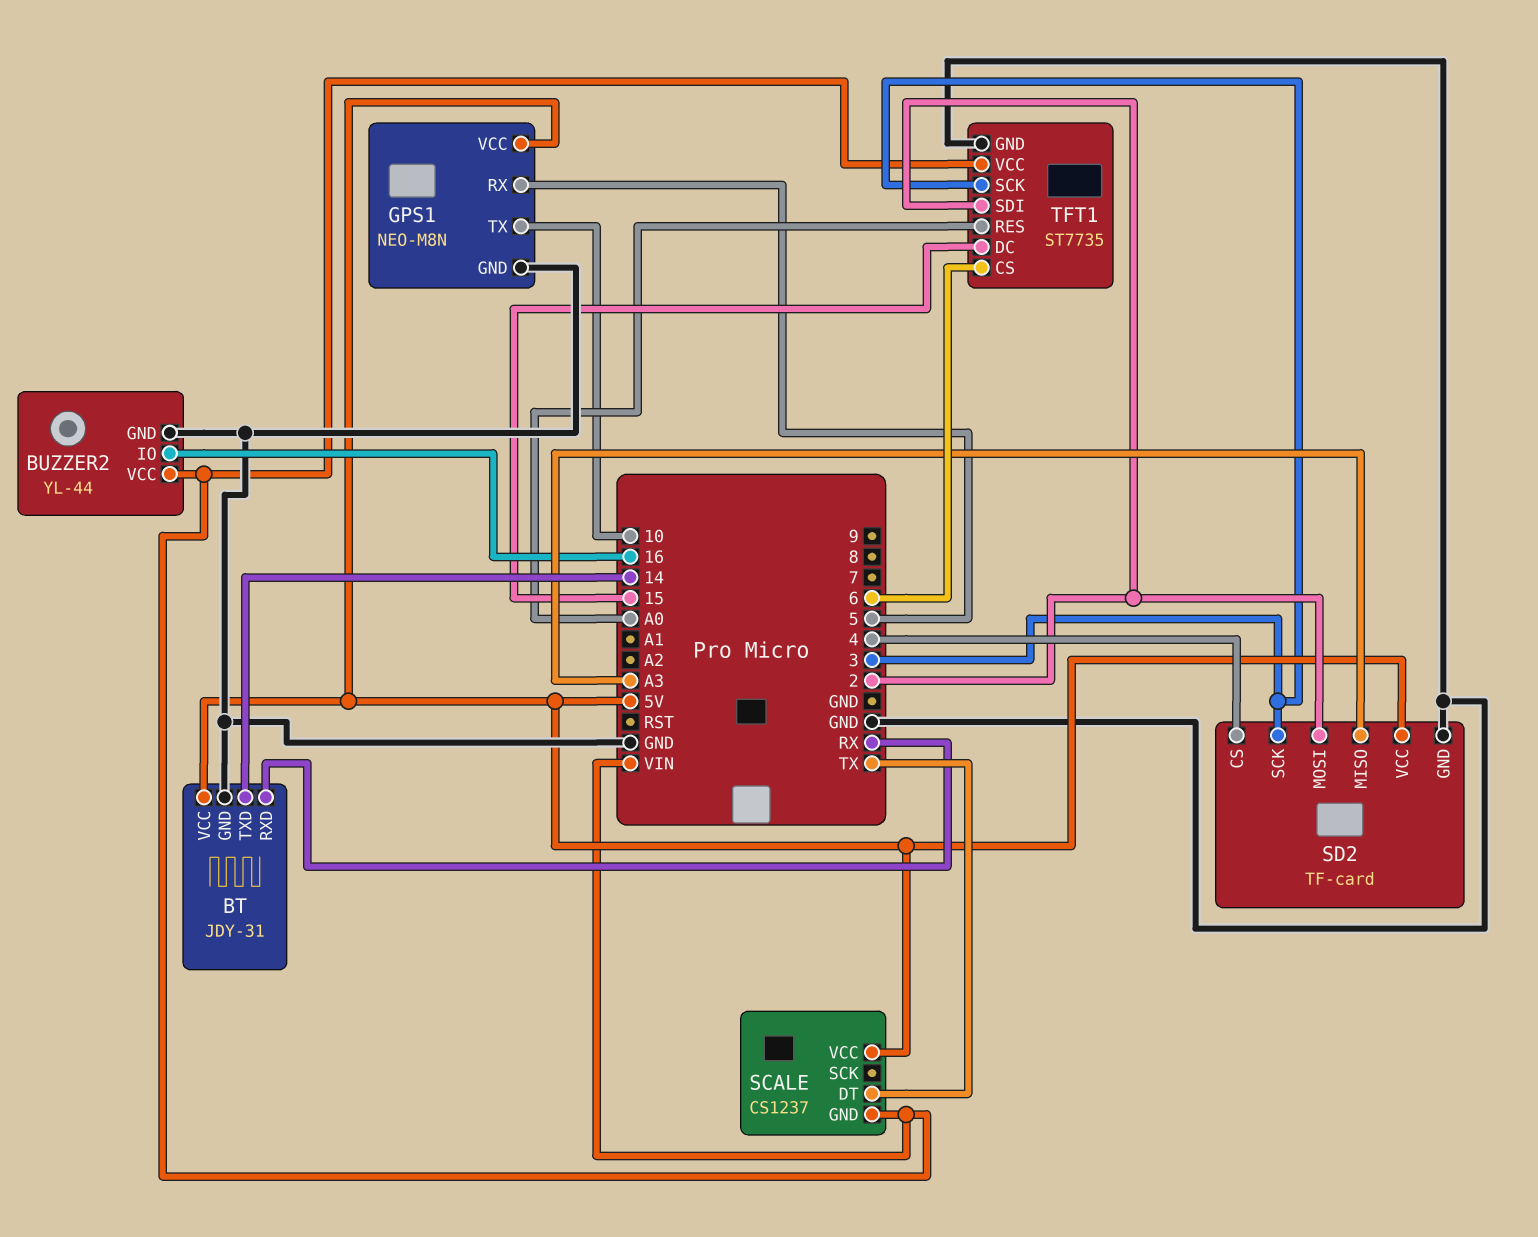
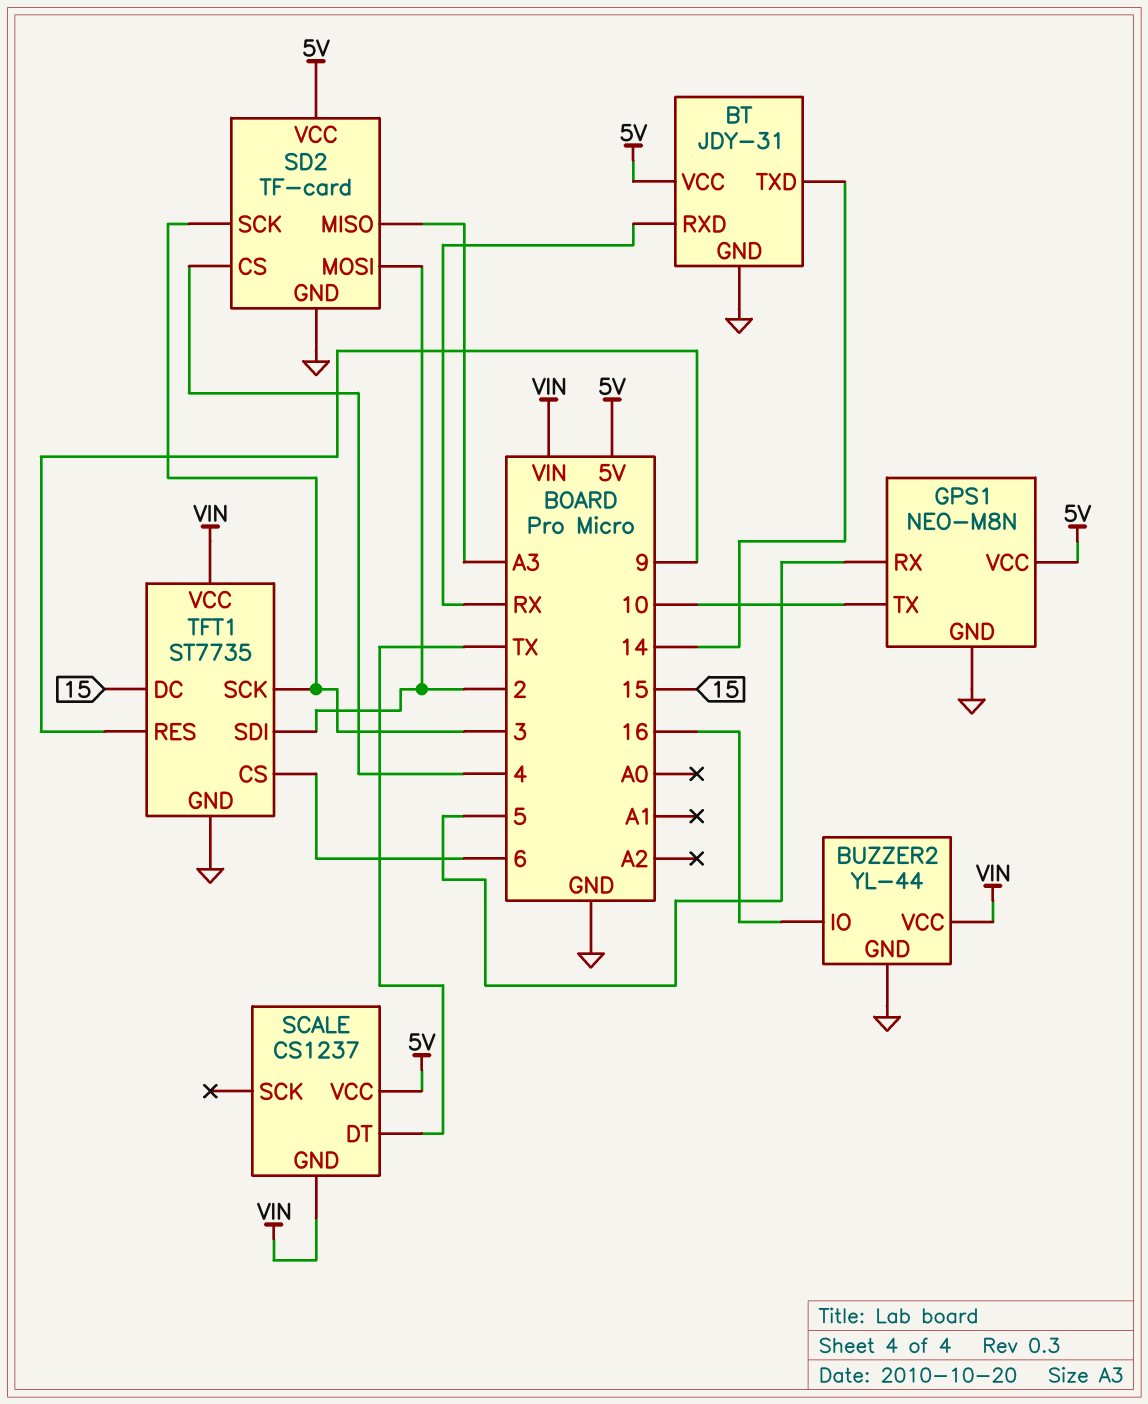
TFT1 pin RES: A0 -> 9

